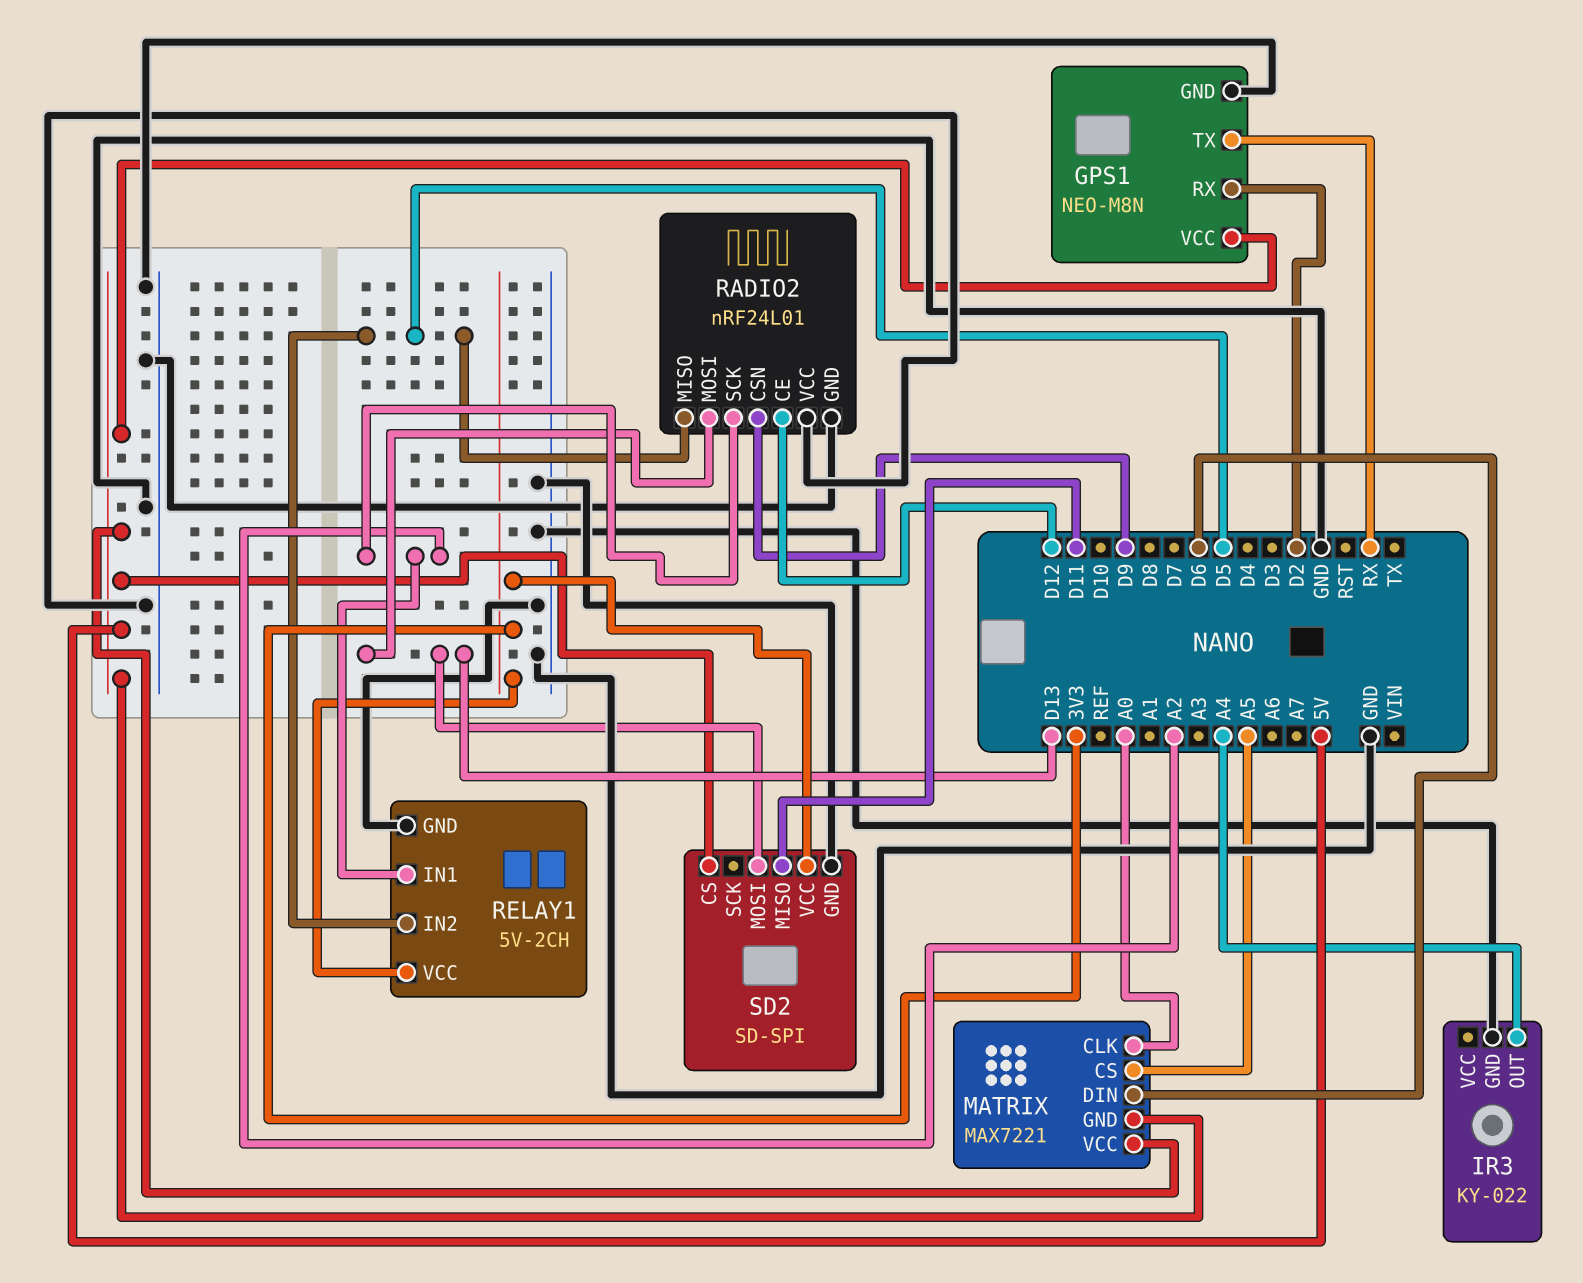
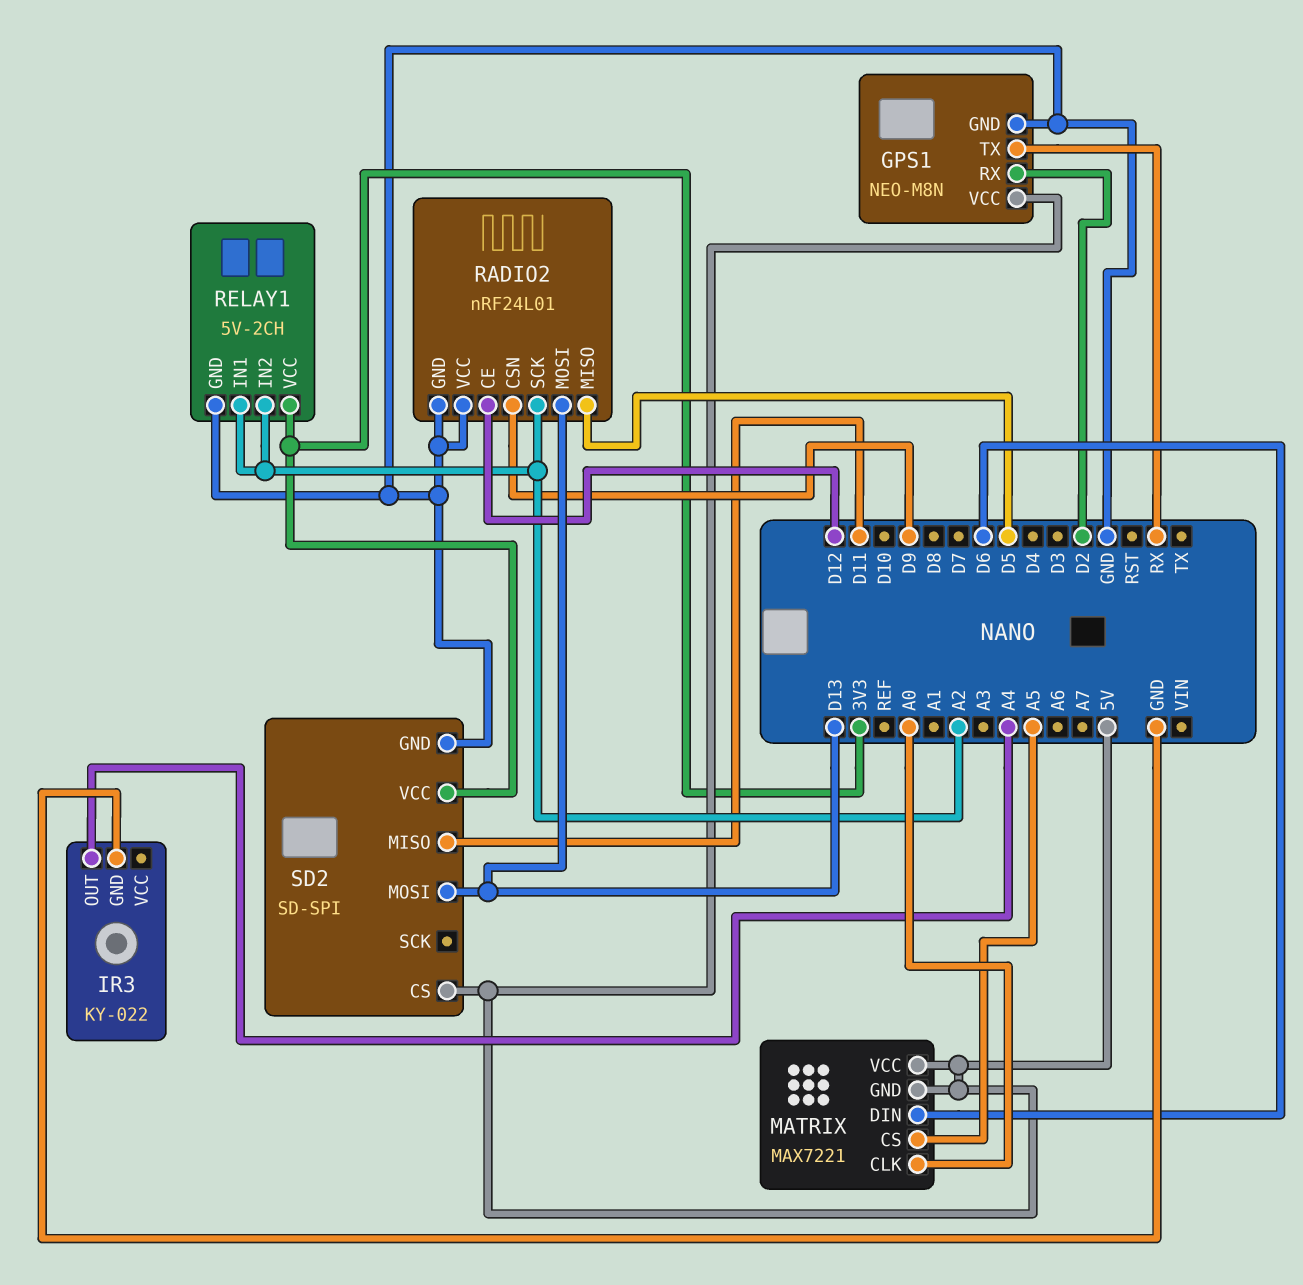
RELAY1 pin IN2: D5 -> A2

